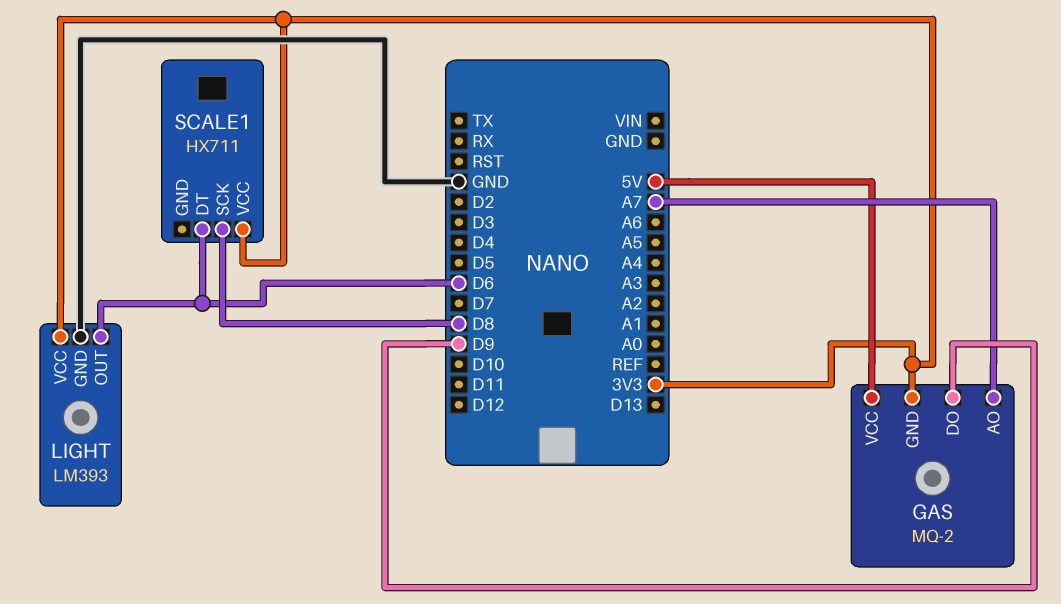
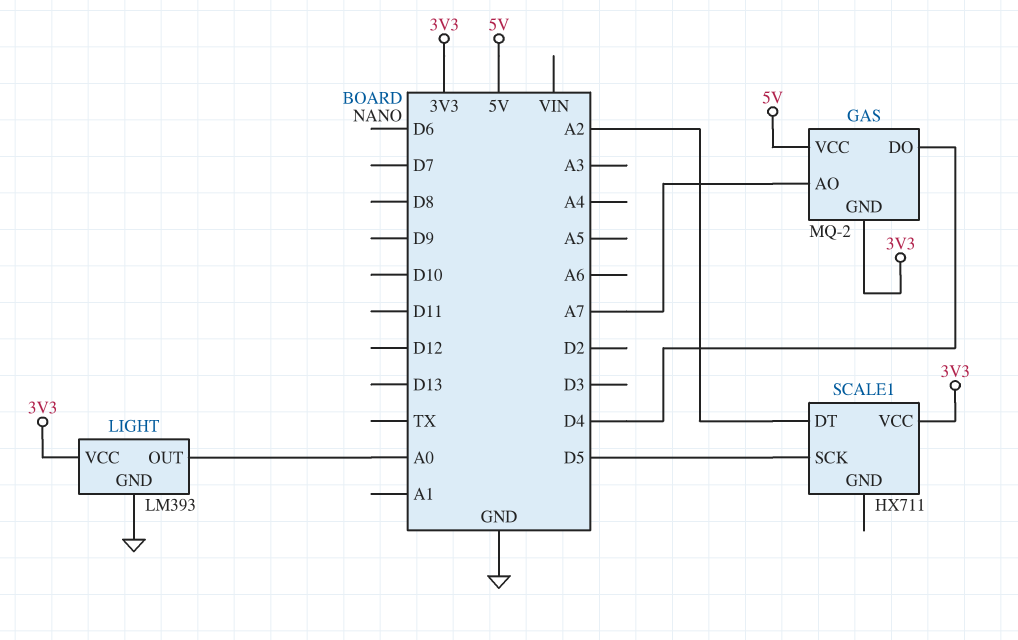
GAS pin DO: D9 -> D4
LIGHT pin OUT: D6 -> A0
SCALE1 pin DT: D6 -> A2
SCALE1 pin SCK: D8 -> D5

